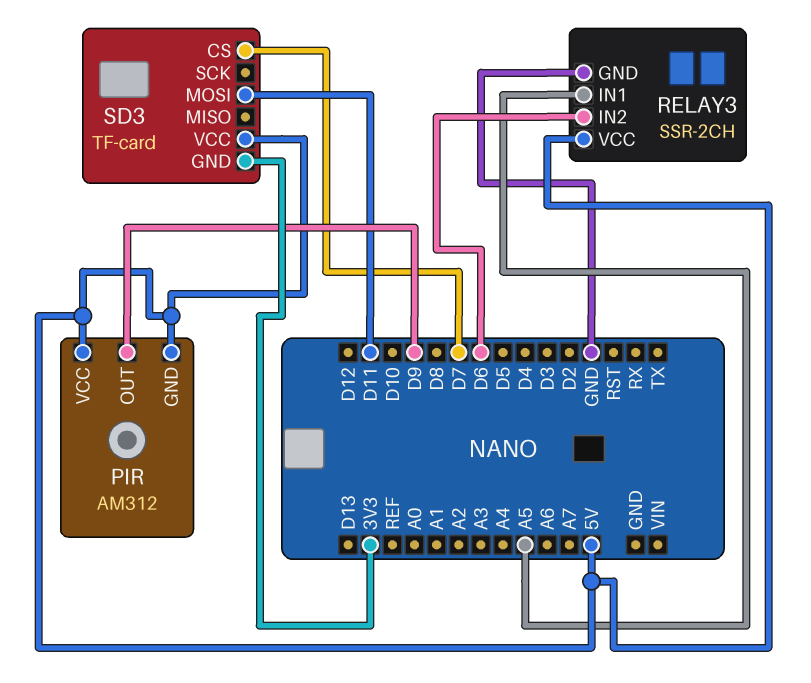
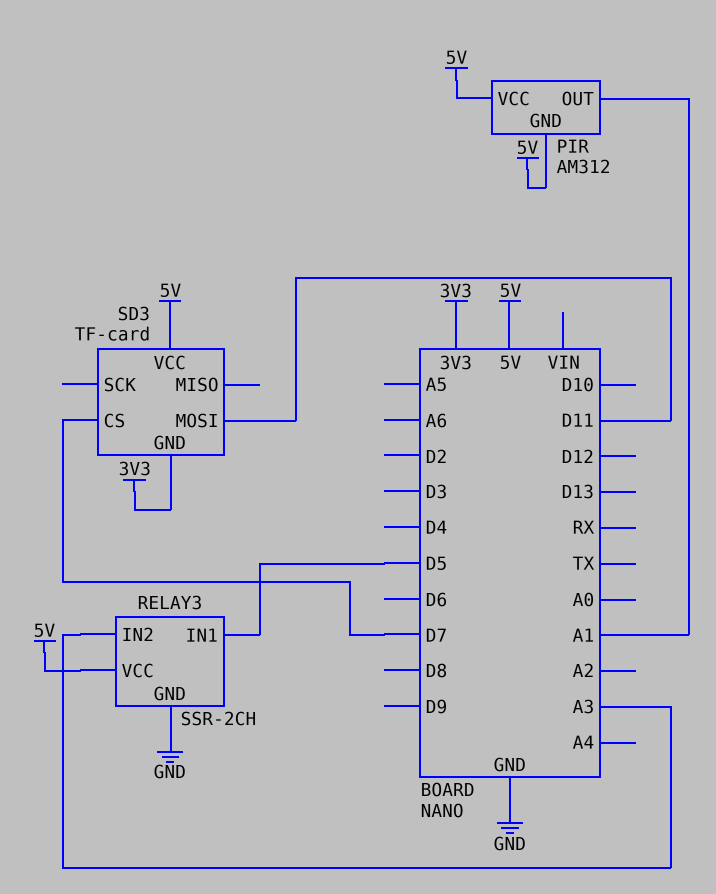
PIR pin OUT: D9 -> A1
RELAY3 pin IN1: A5 -> D5
RELAY3 pin IN2: D6 -> A3

